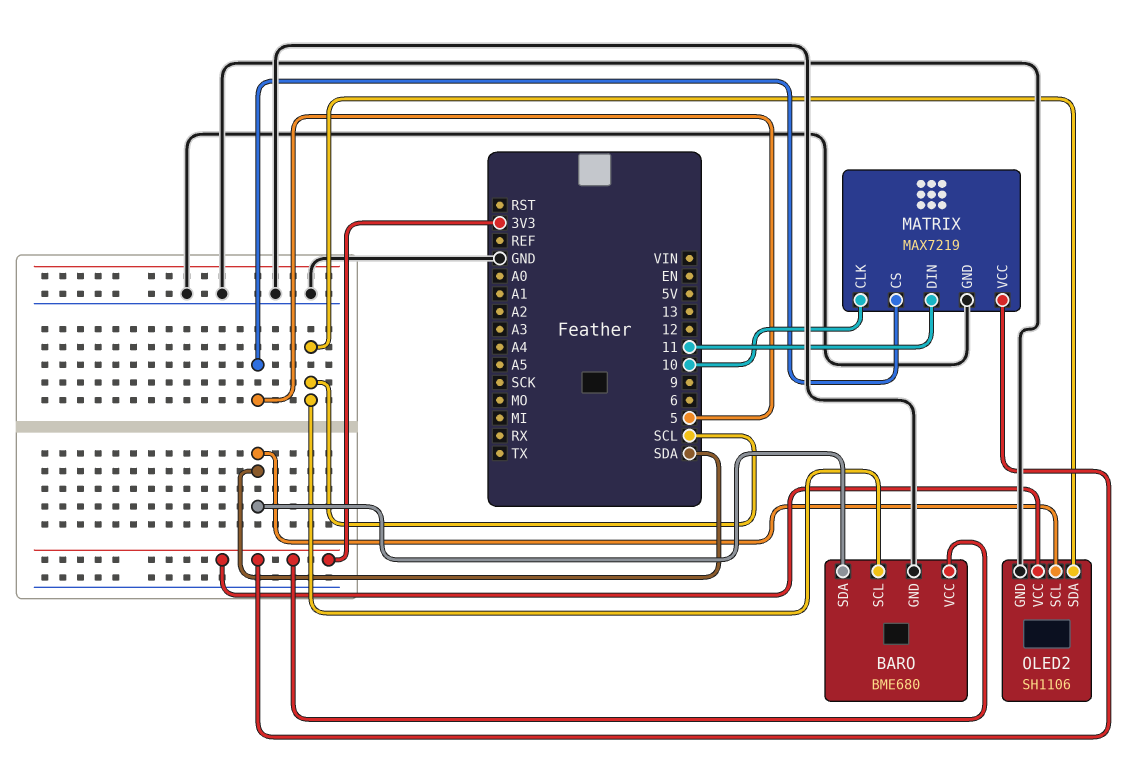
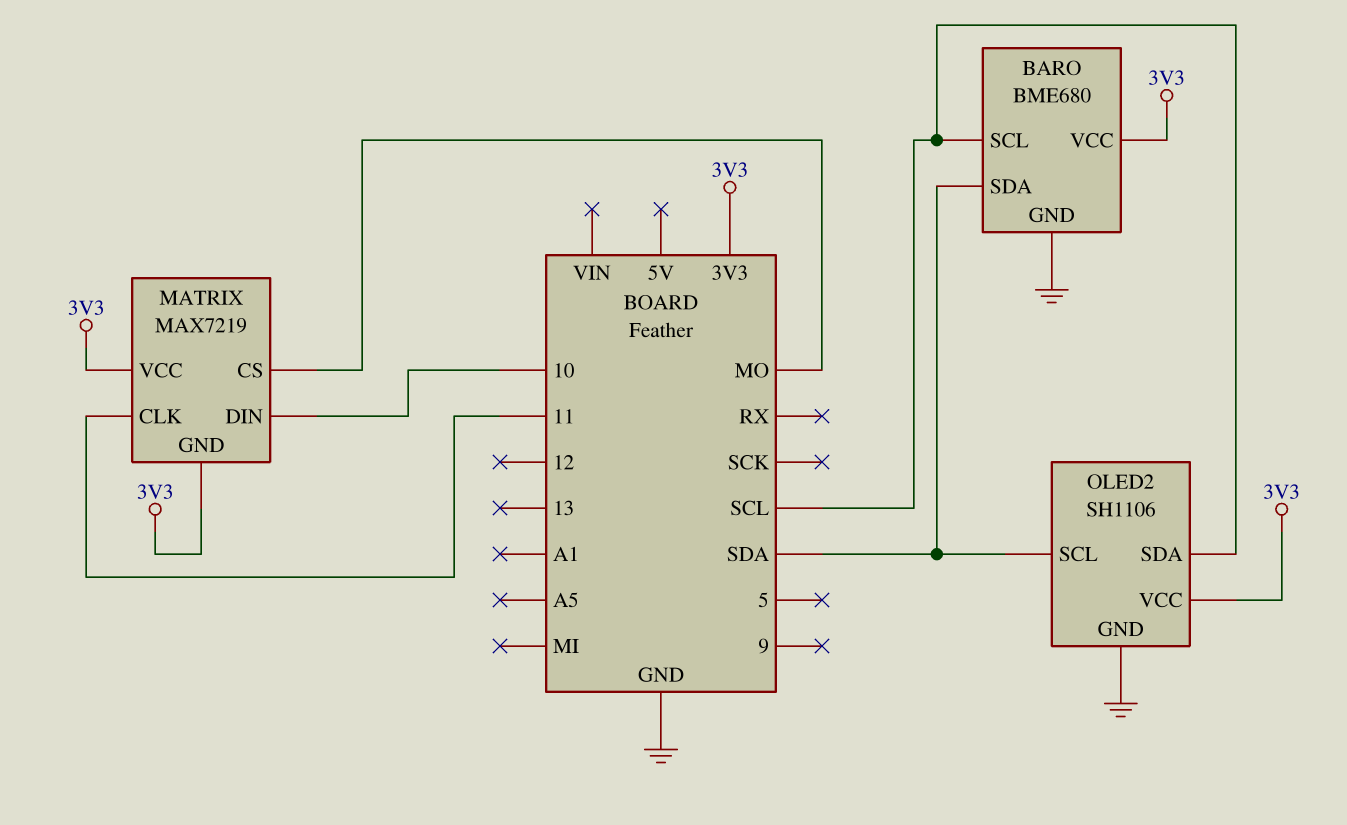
MATRIX pin CLK: 10 -> 11
MATRIX pin CS: 5 -> MO
MATRIX pin DIN: 11 -> 10
MATRIX pin GND: GND -> 3V3

